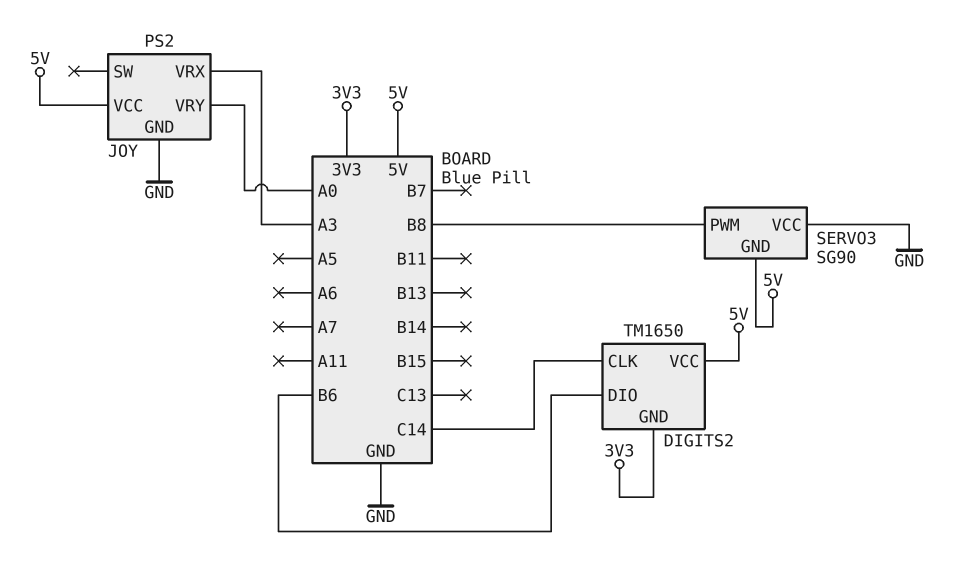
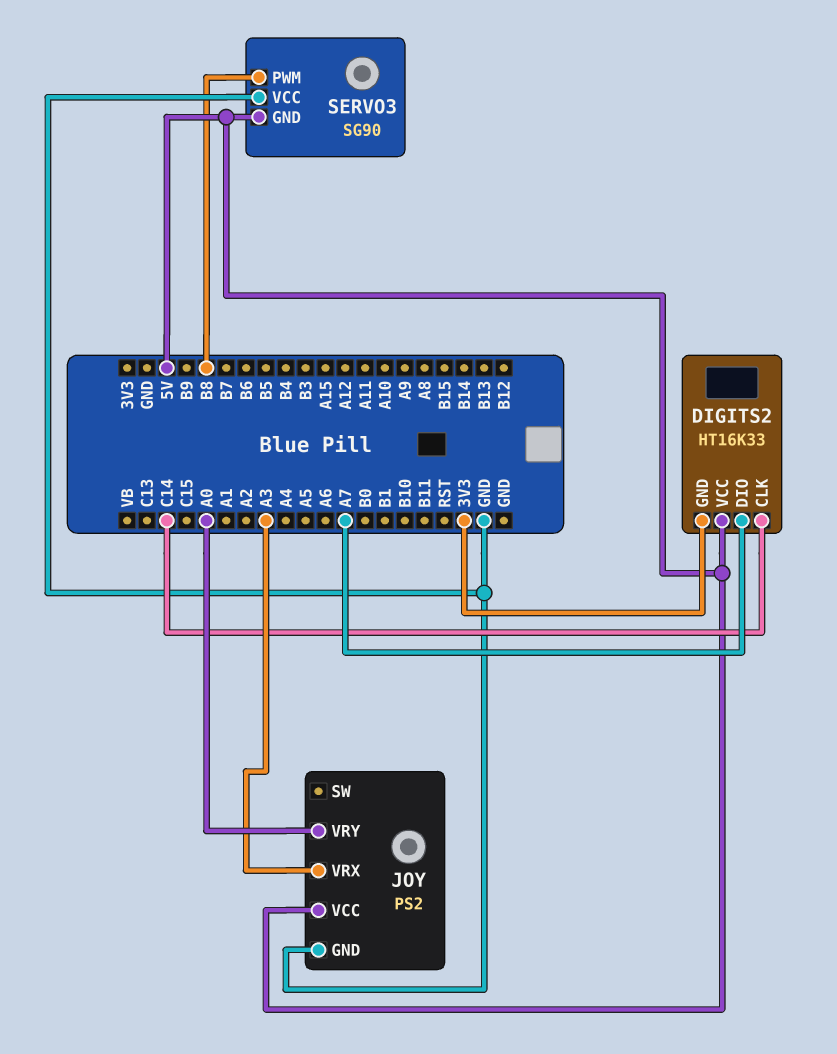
DIGITS2: TM1650 -> HT16K33
DIGITS2 pin DIO: B6 -> A7

